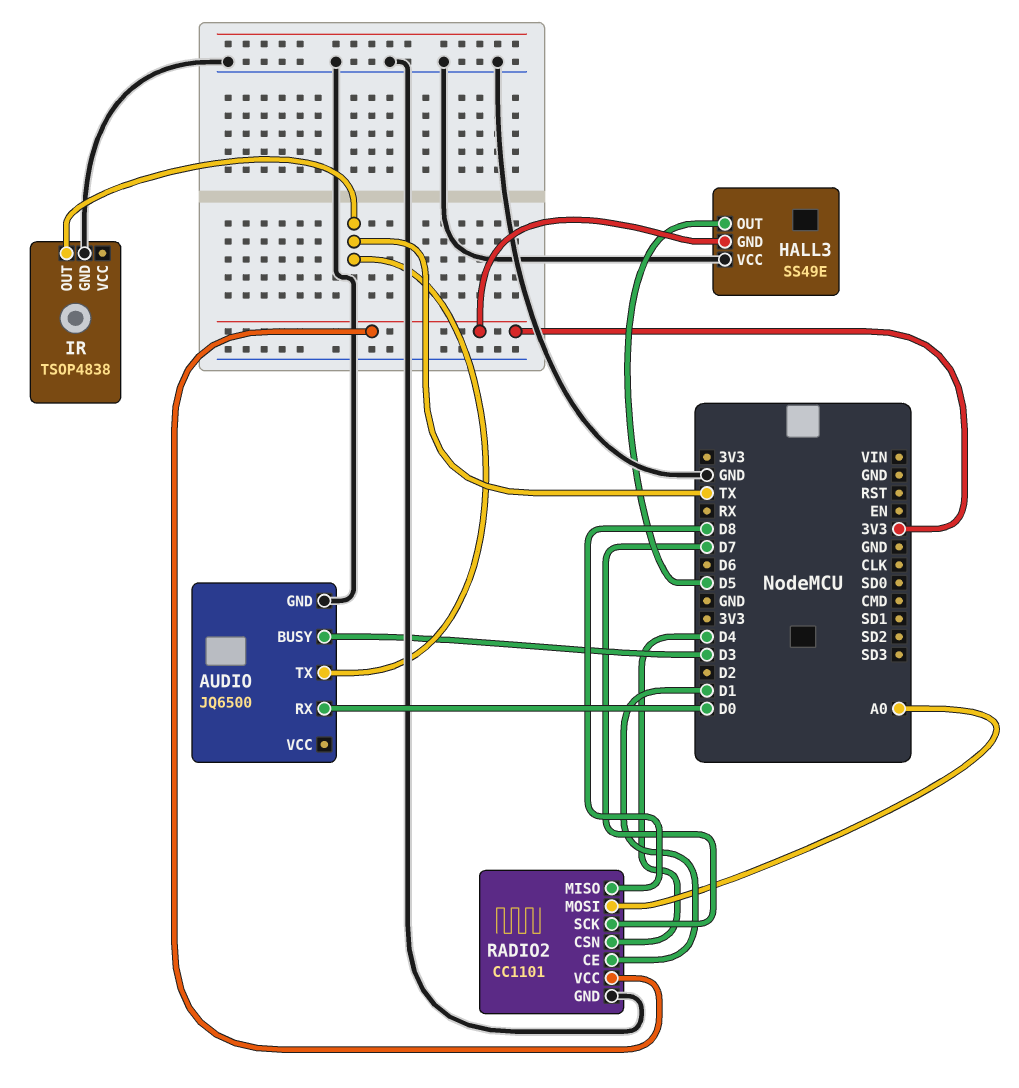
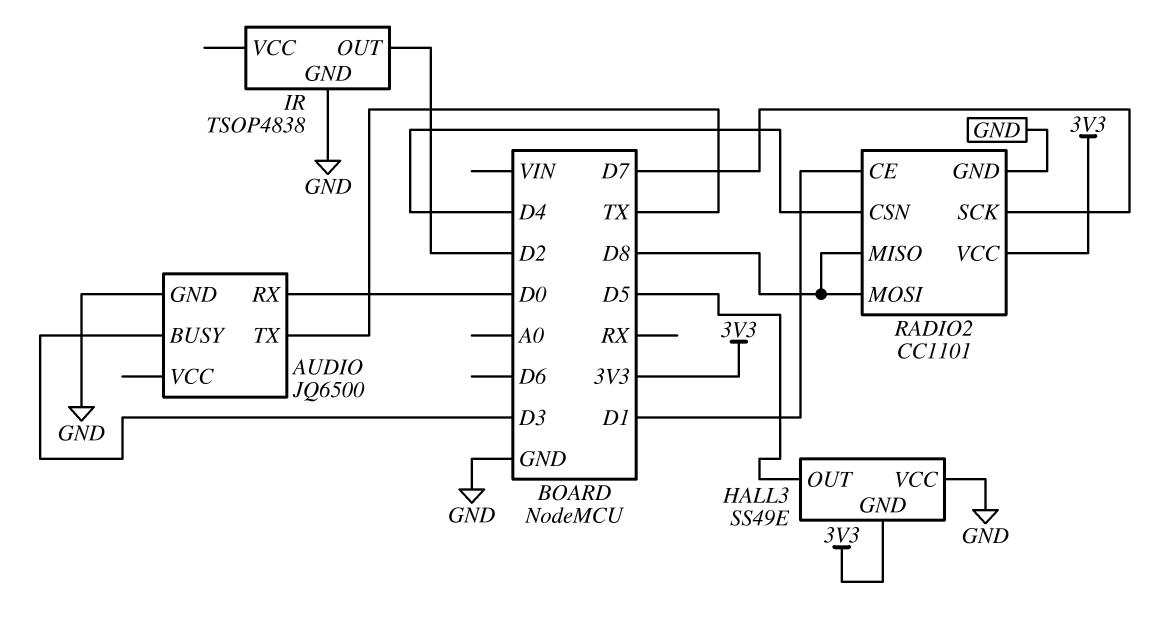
IR pin OUT: TX -> D2
RADIO2 pin MOSI: A0 -> D8

